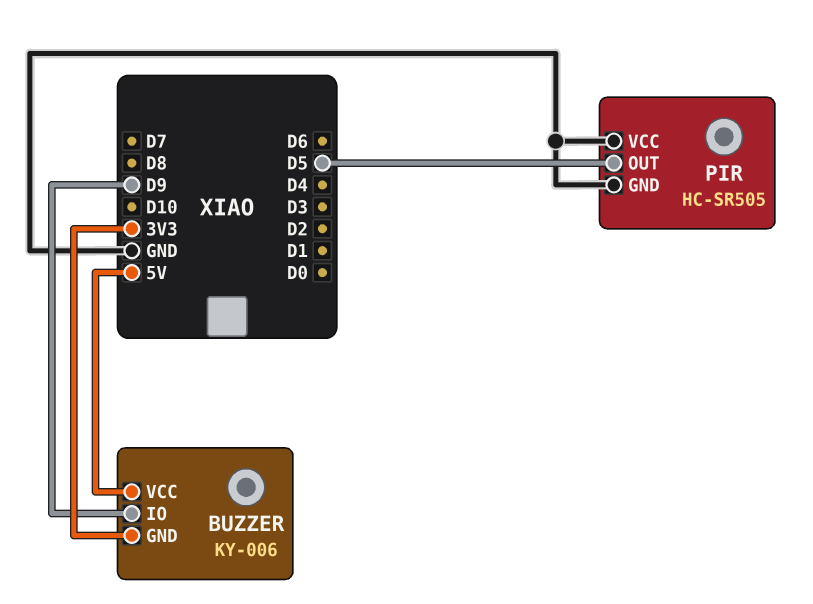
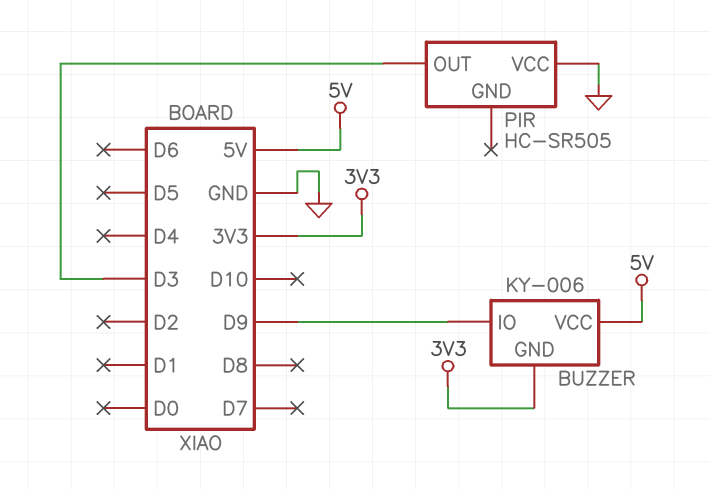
PIR pin GND: GND -> none
PIR pin OUT: D5 -> D3

